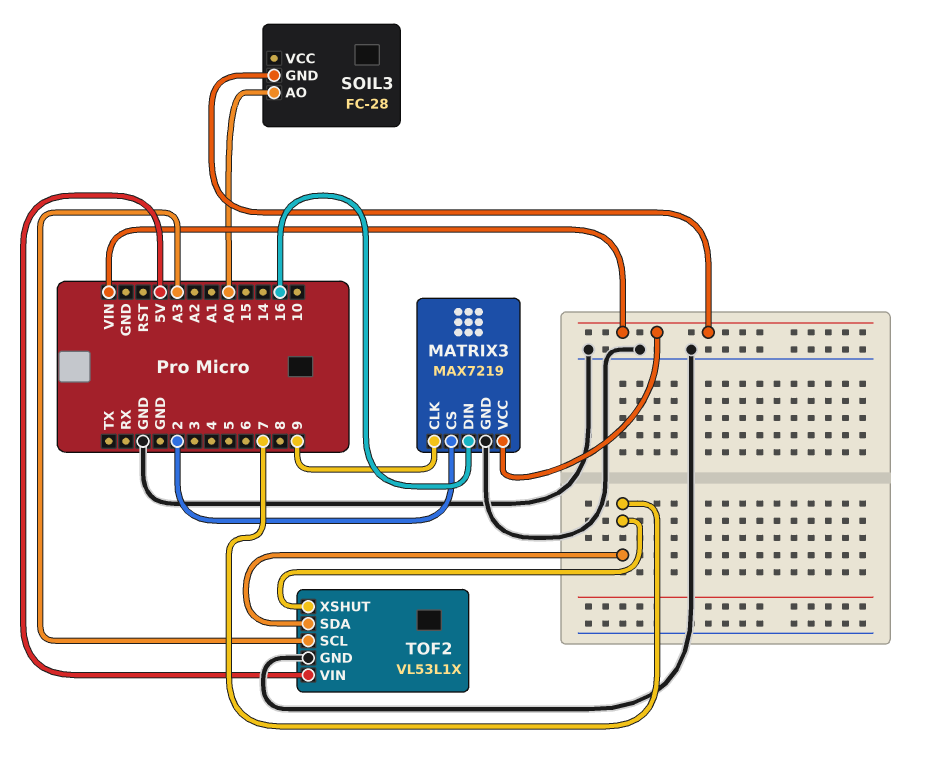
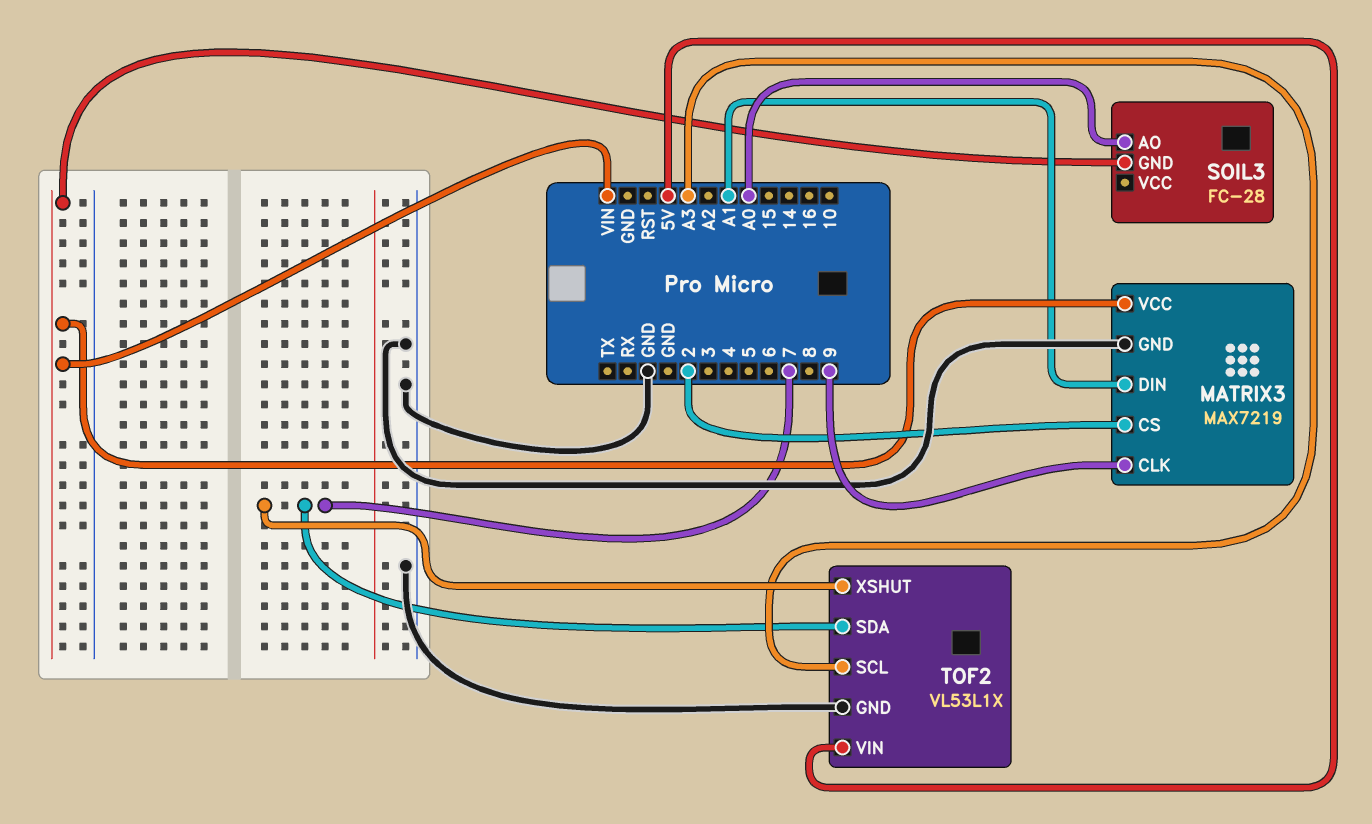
MATRIX3 pin DIN: 16 -> A1

